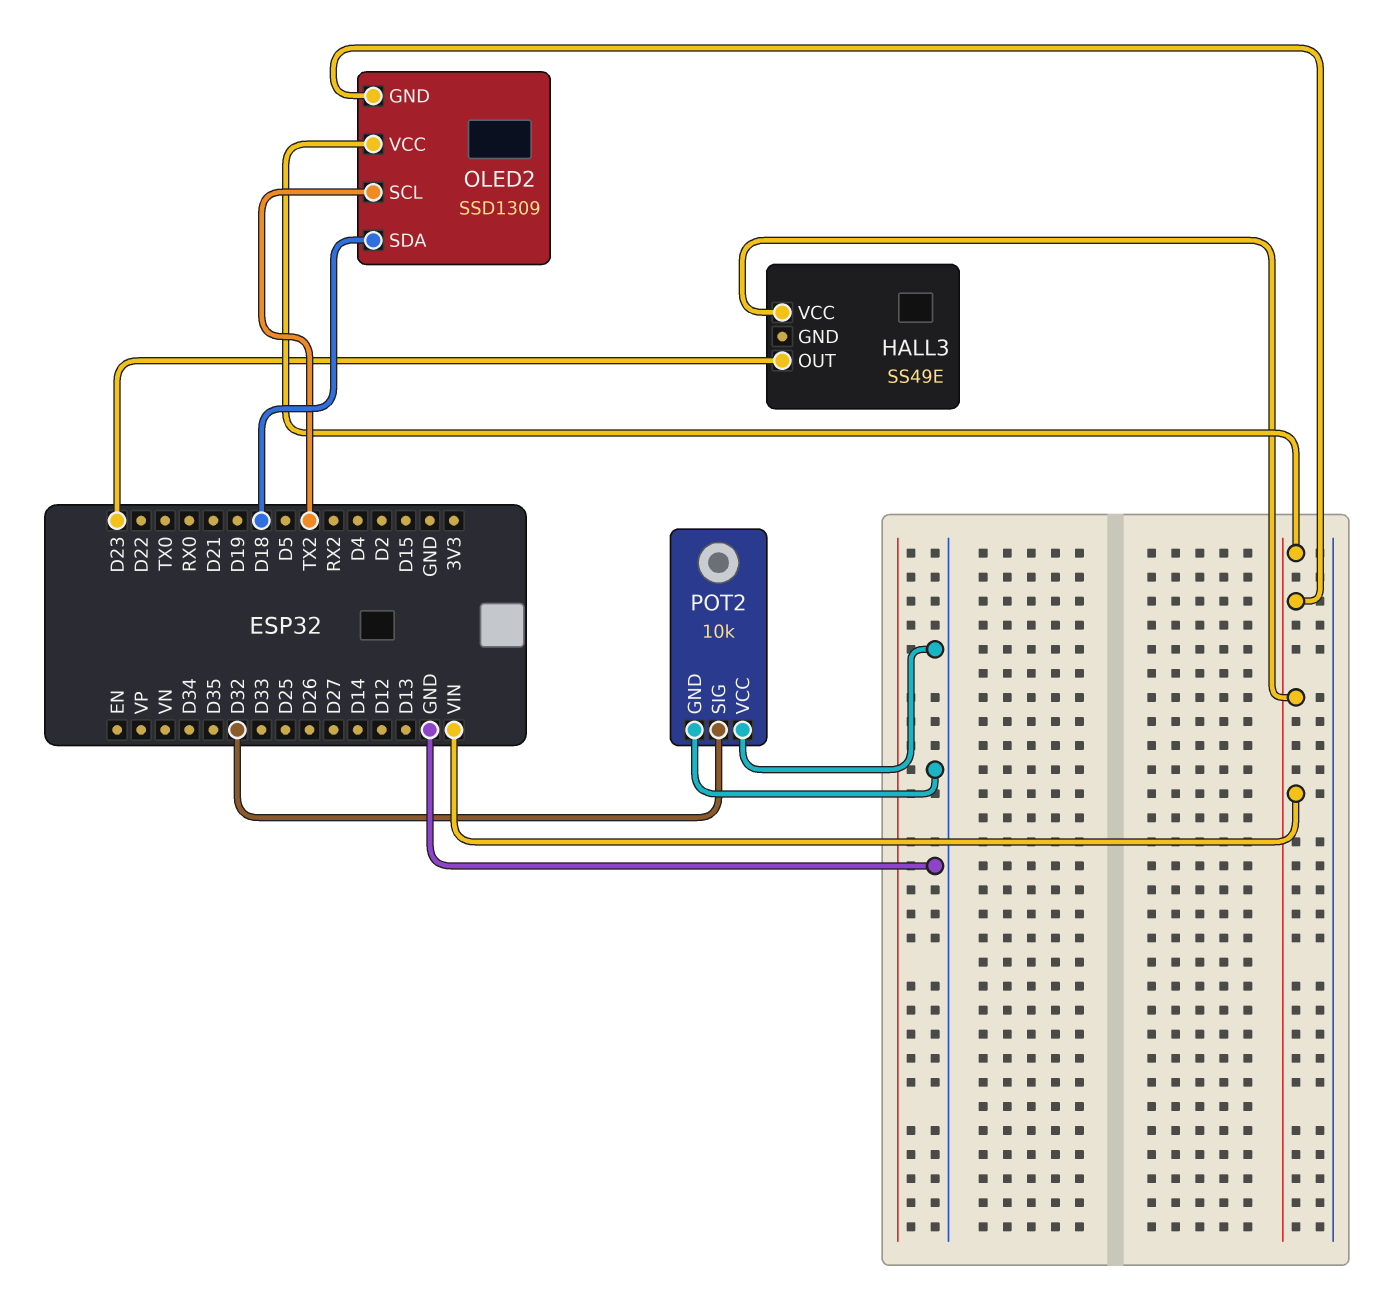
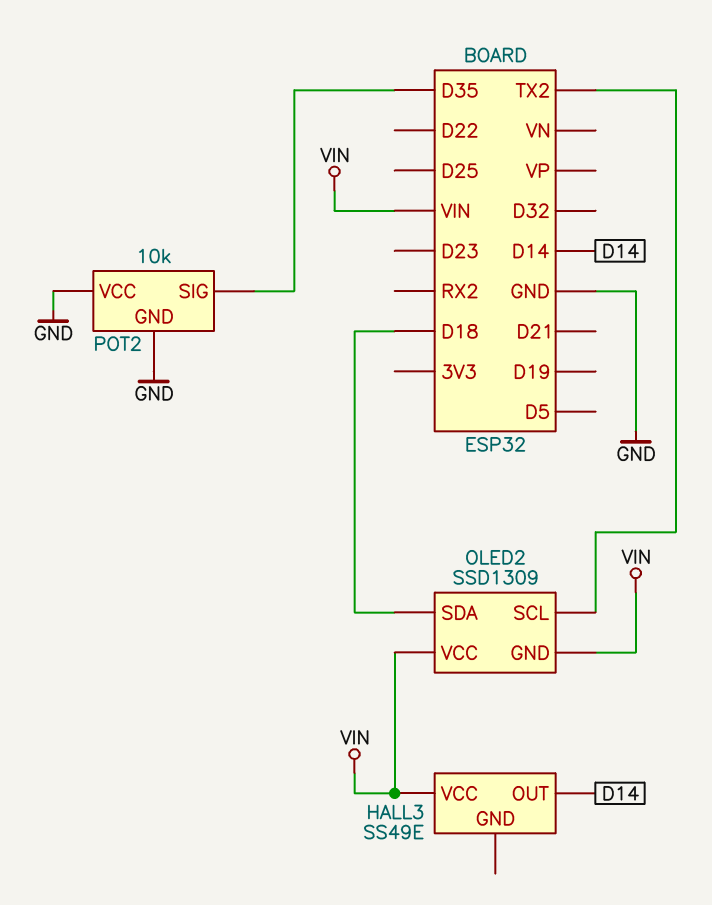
HALL3 pin OUT: D23 -> D14
POT2 pin SIG: D32 -> D35

